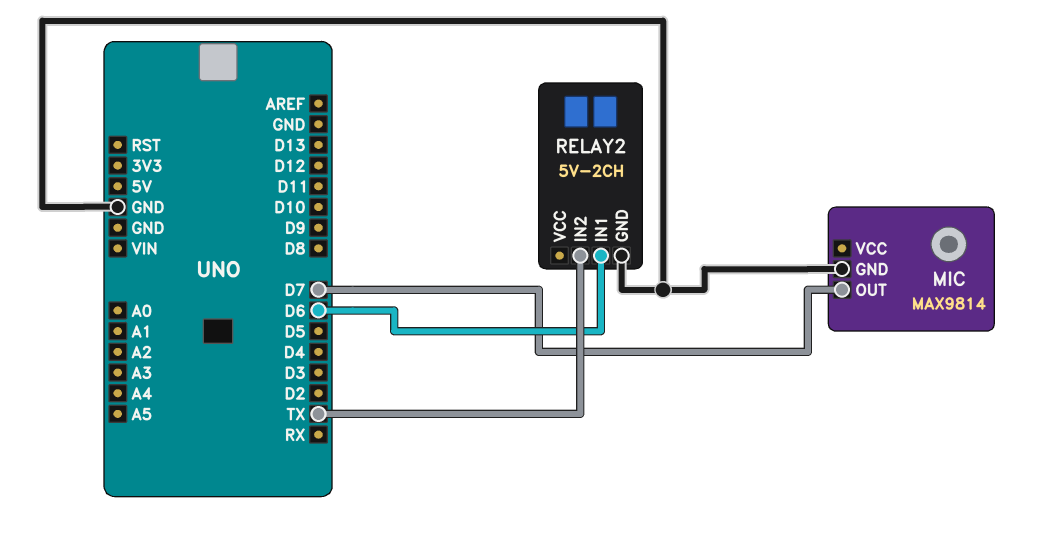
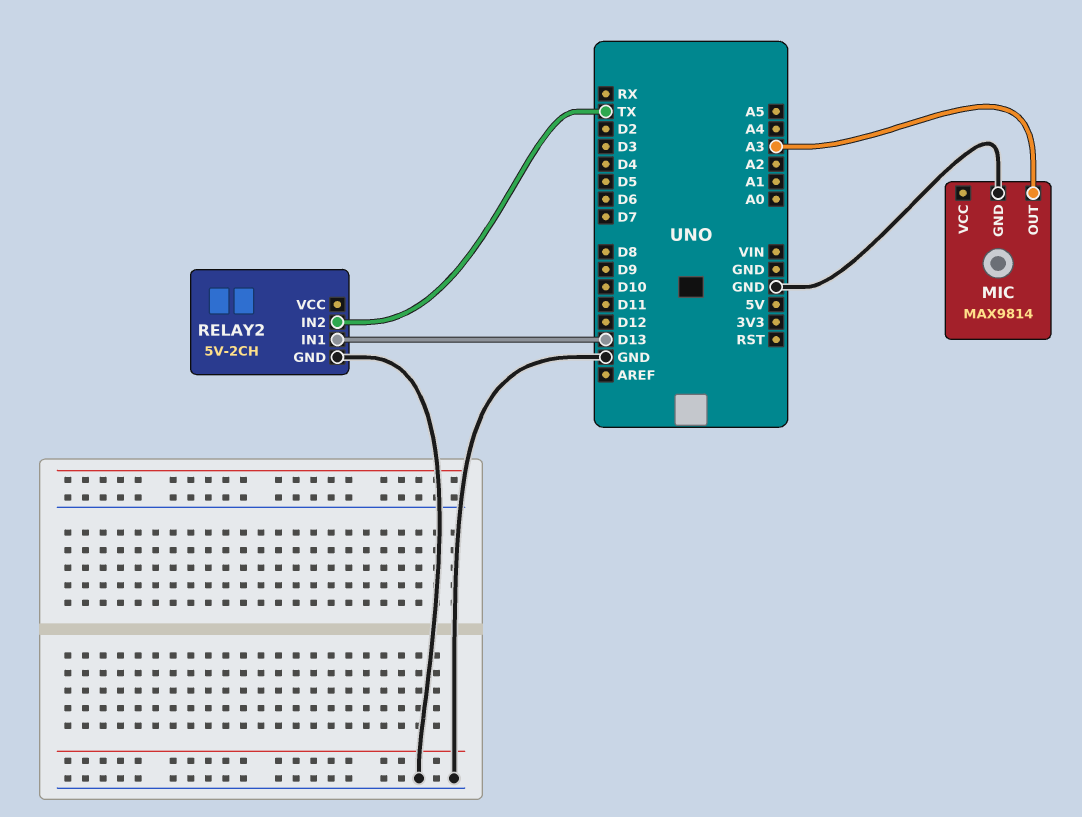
MIC pin OUT: D7 -> A3
RELAY2 pin IN1: D6 -> D13

